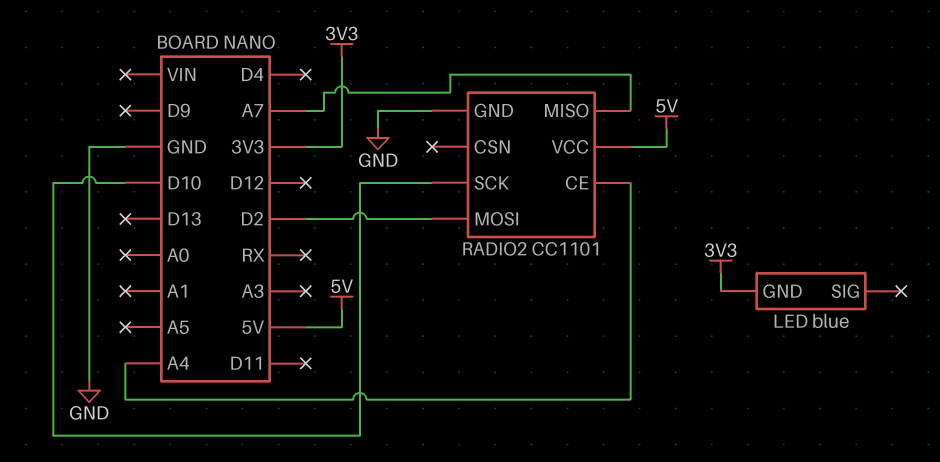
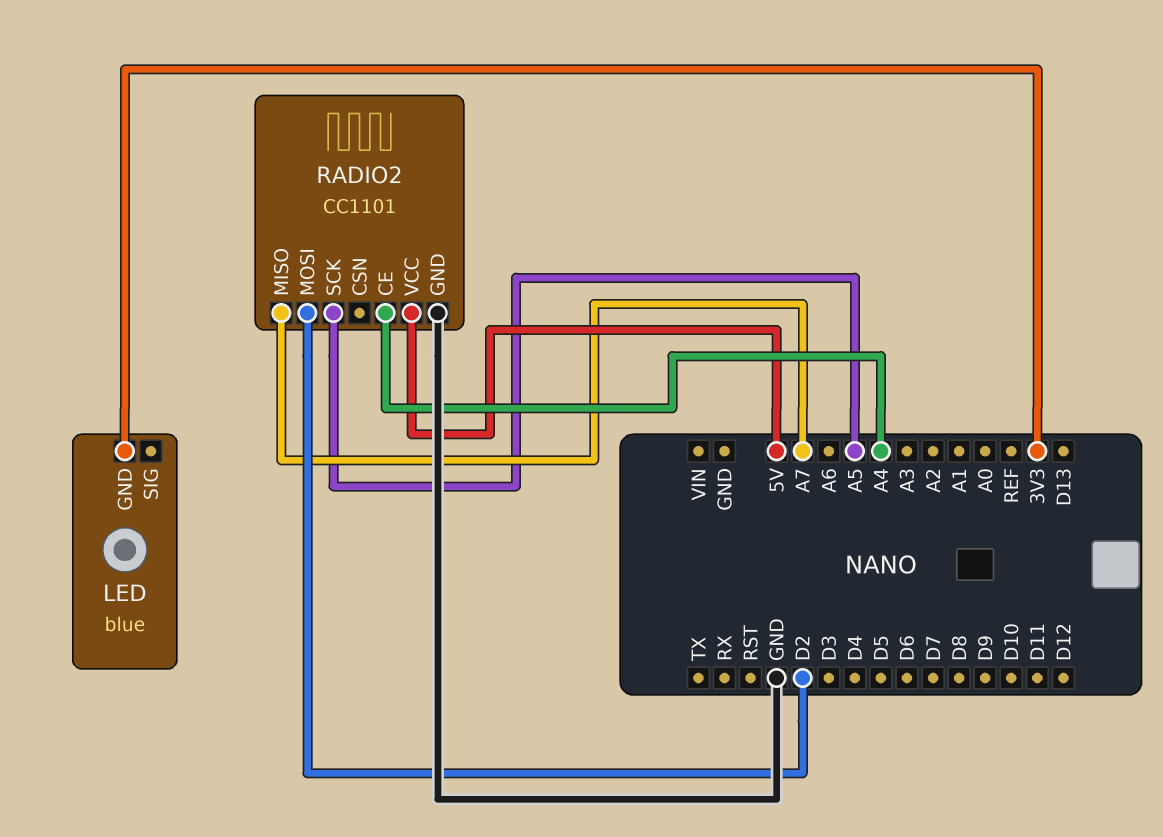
RADIO2 pin SCK: D10 -> A5

